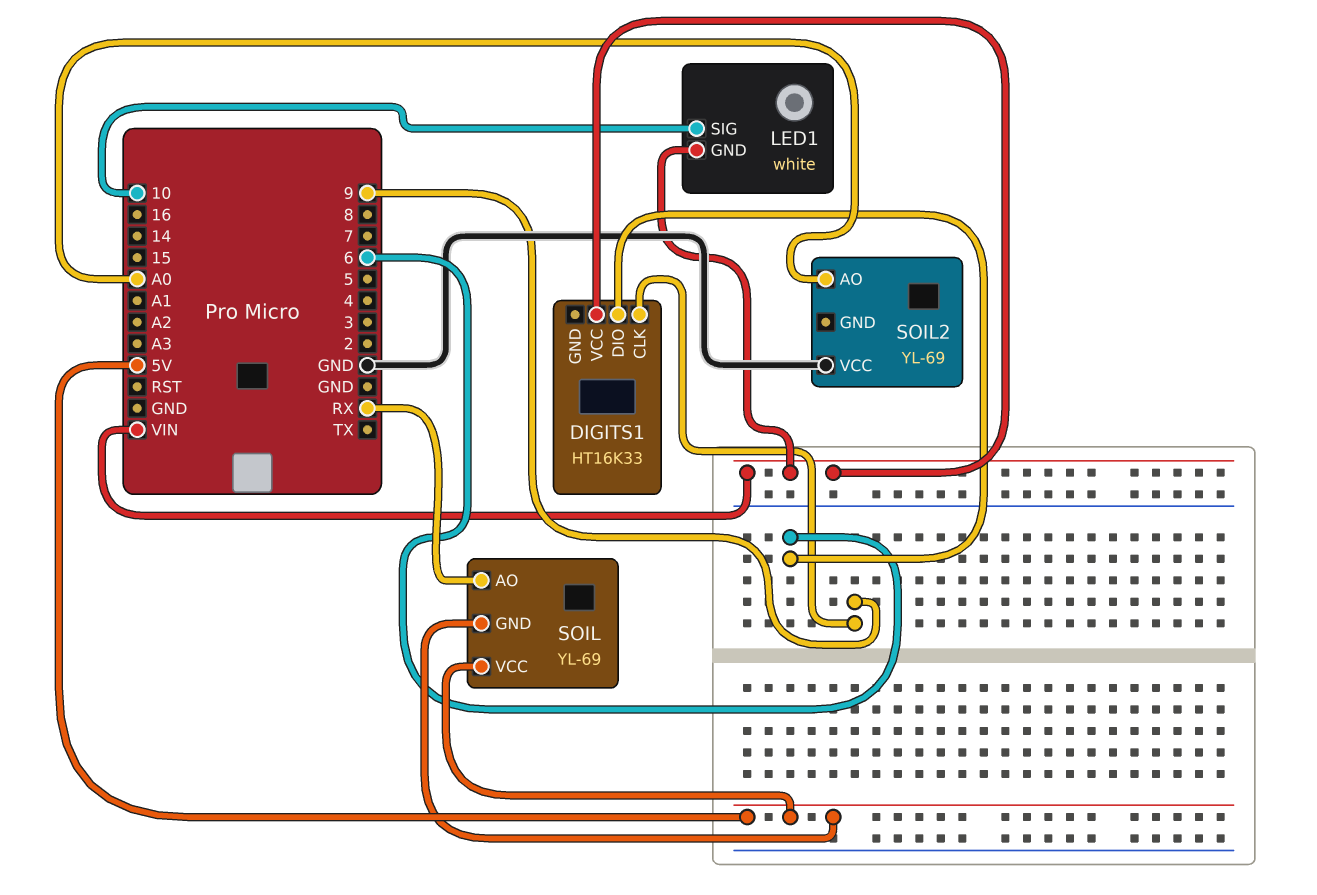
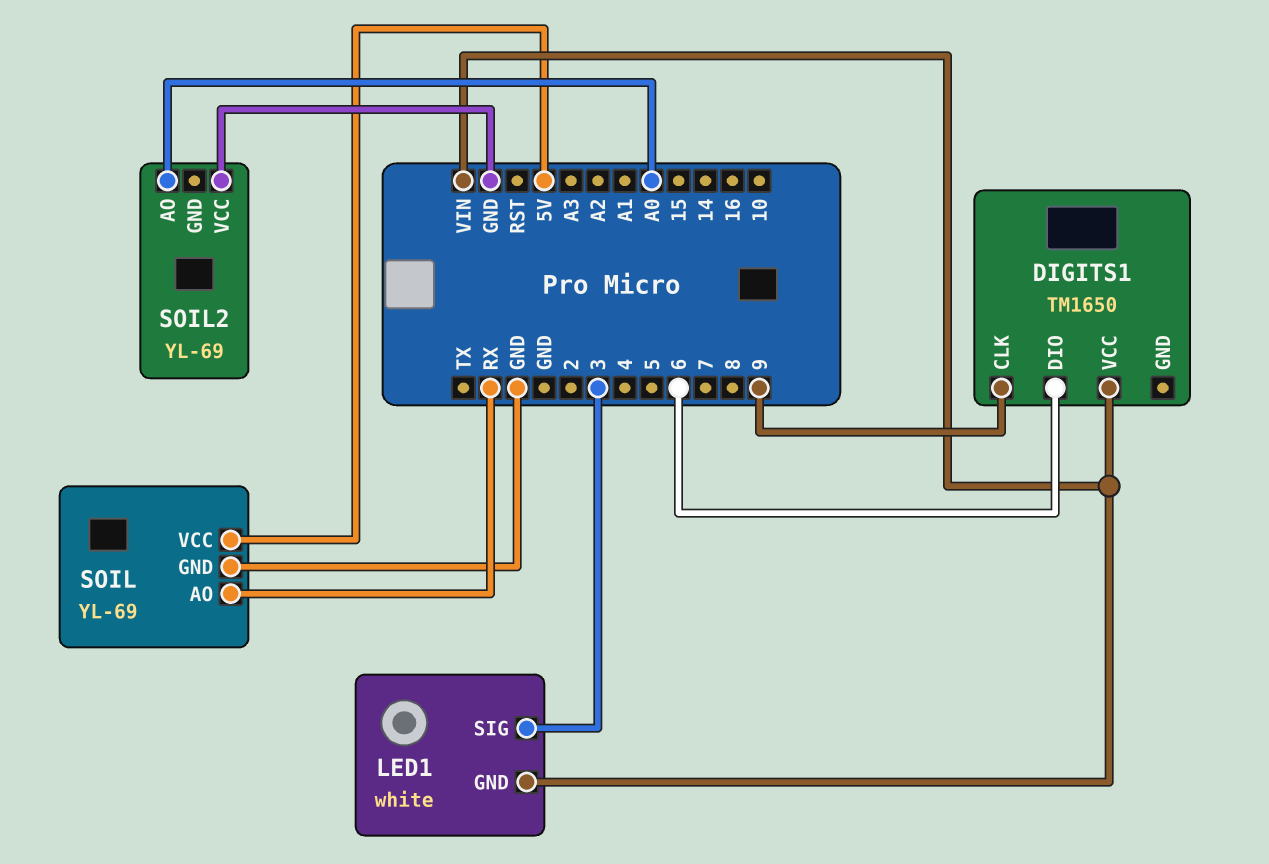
DIGITS1: HT16K33 -> TM1650
LED1 pin SIG: 10 -> 3
SOIL pin GND: 5V -> GND

